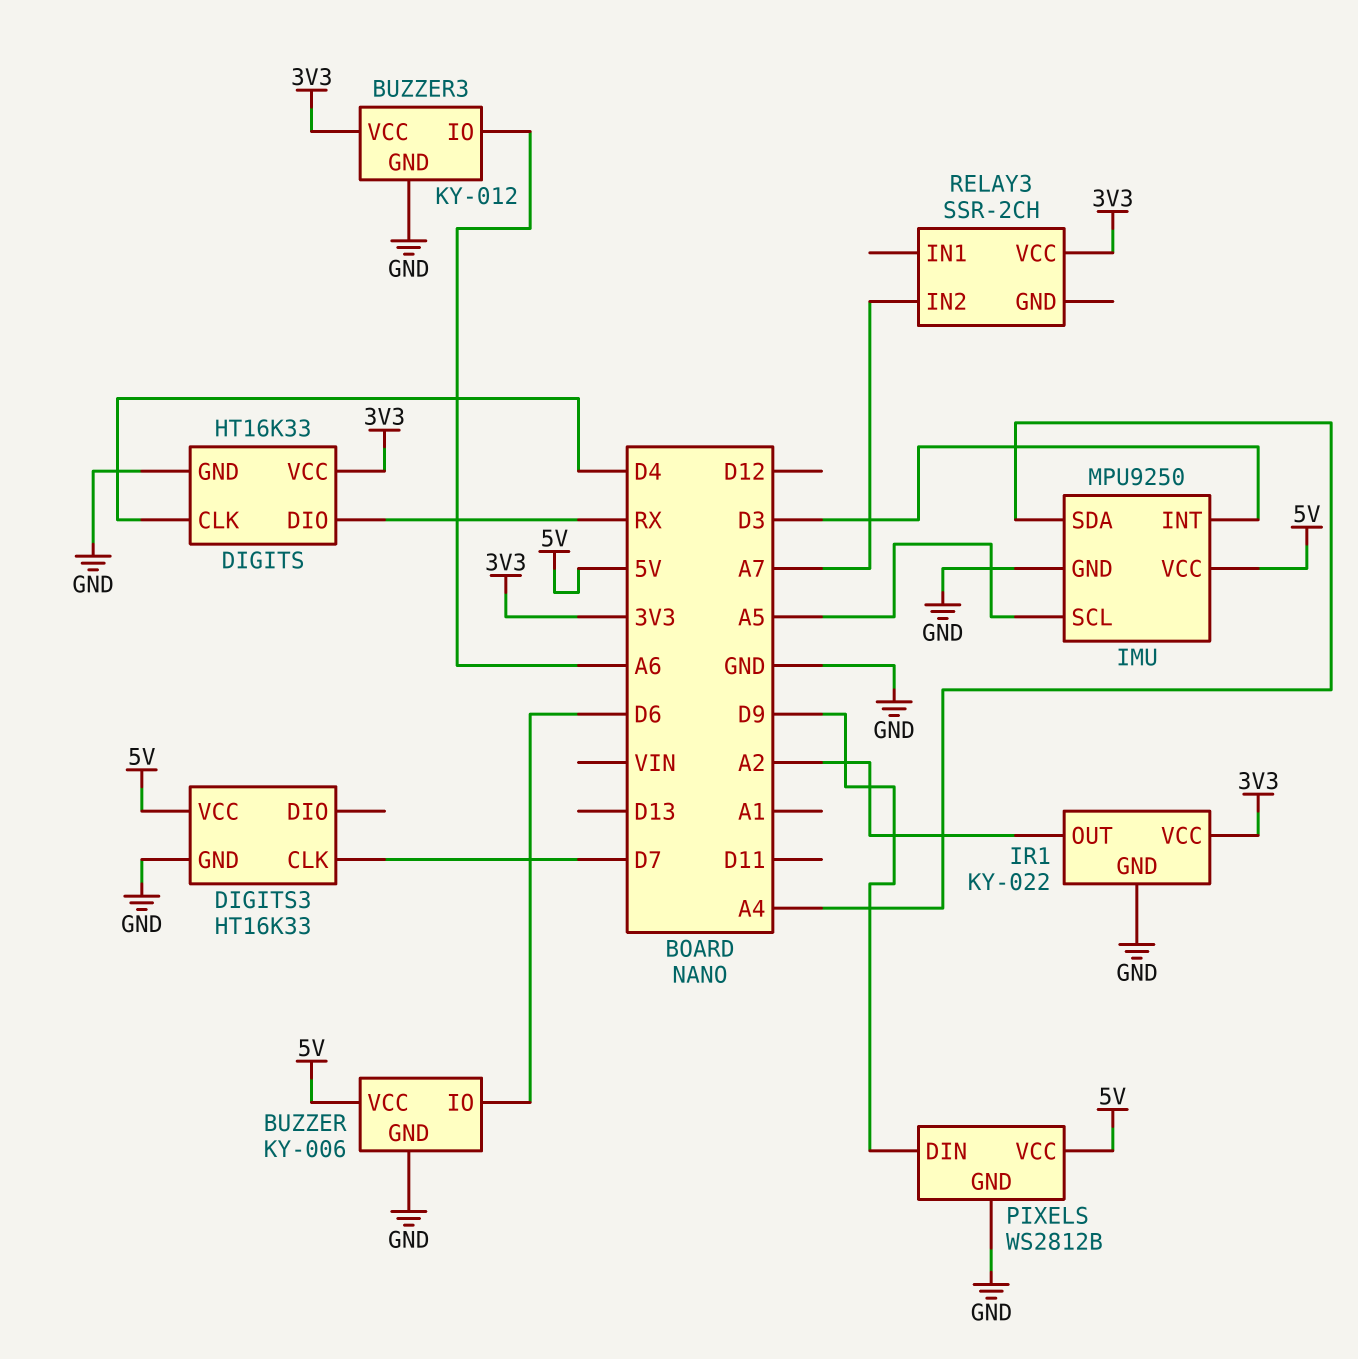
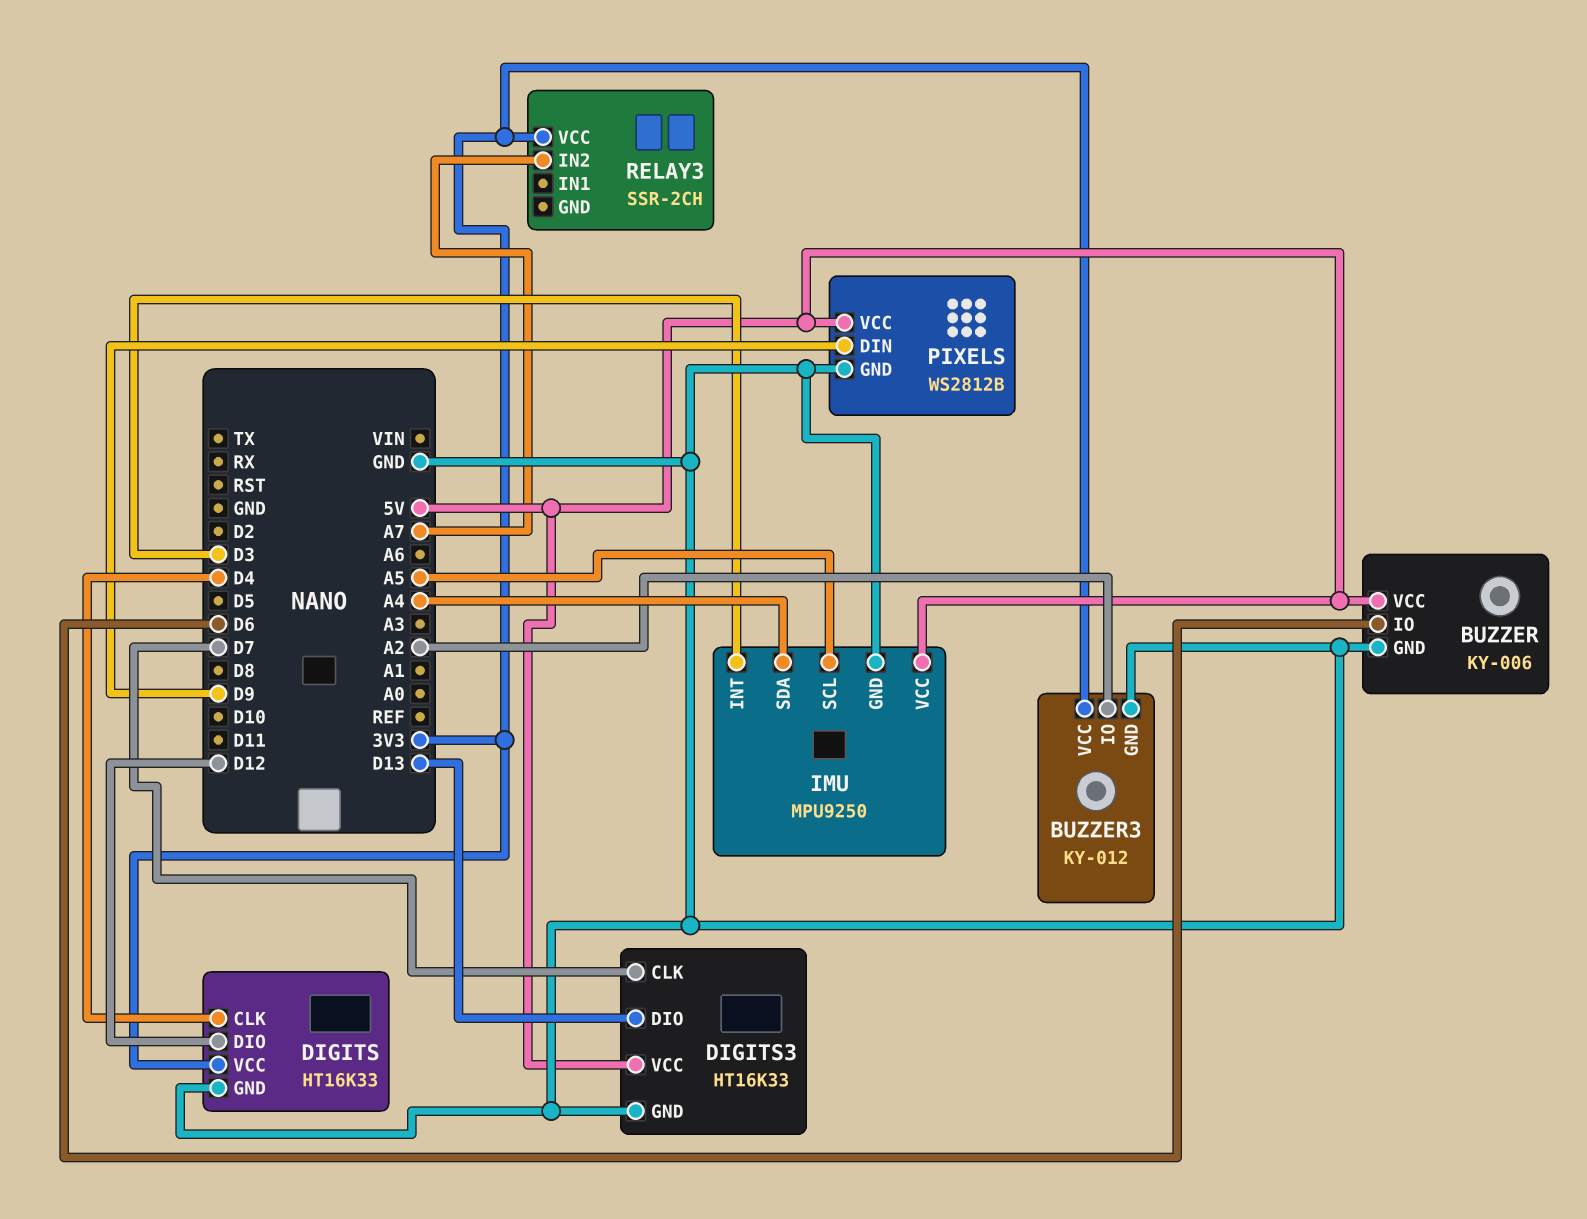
BUZZER3 pin IO: A6 -> A2
DIGITS pin DIO: RX -> D12
DIGITS3 pin DIO: none -> D13
IR1: KY-022 -> none
IR1 pin GND: GND -> none
IR1 pin OUT: A2 -> none
IR1 pin VCC: 3V3 -> none

